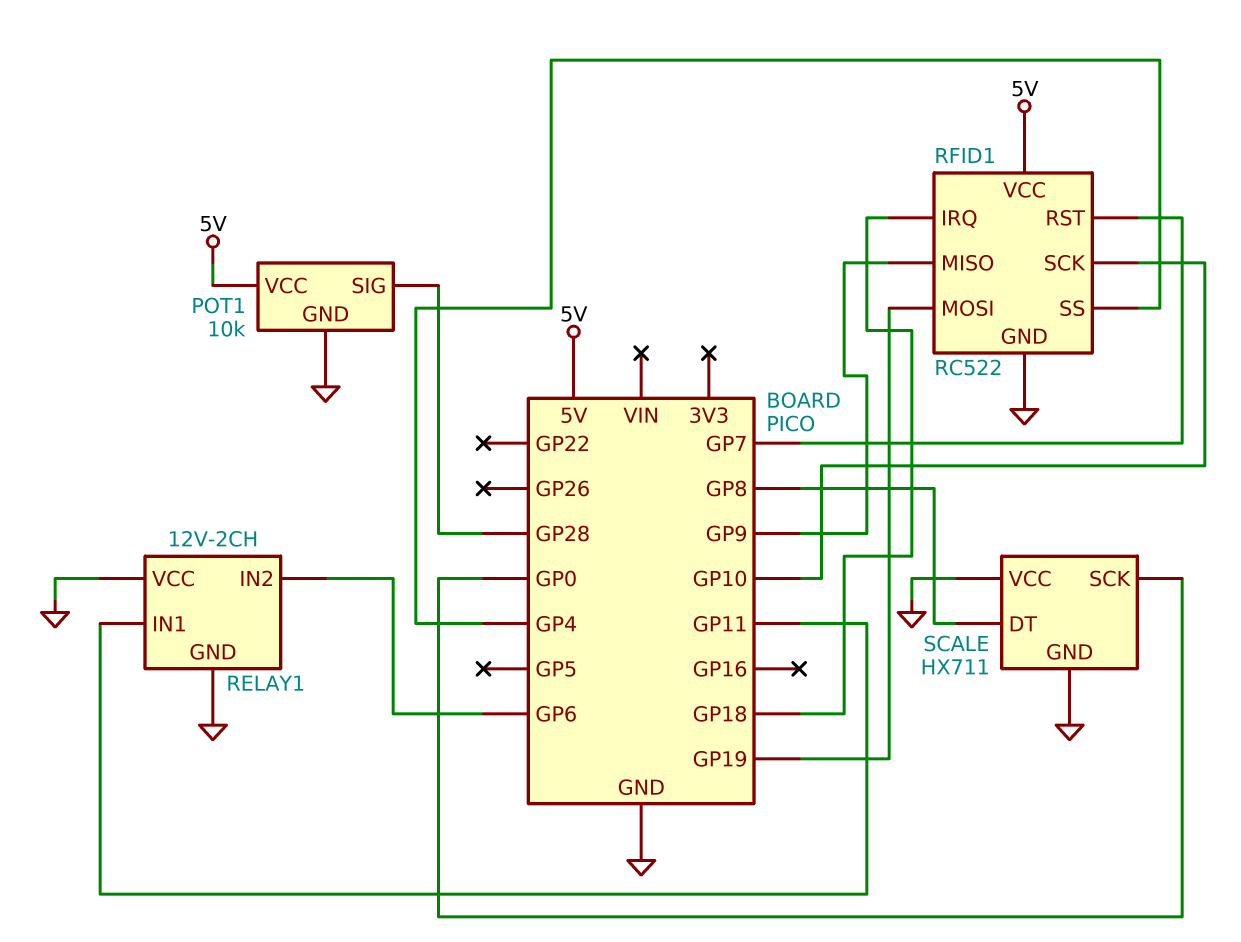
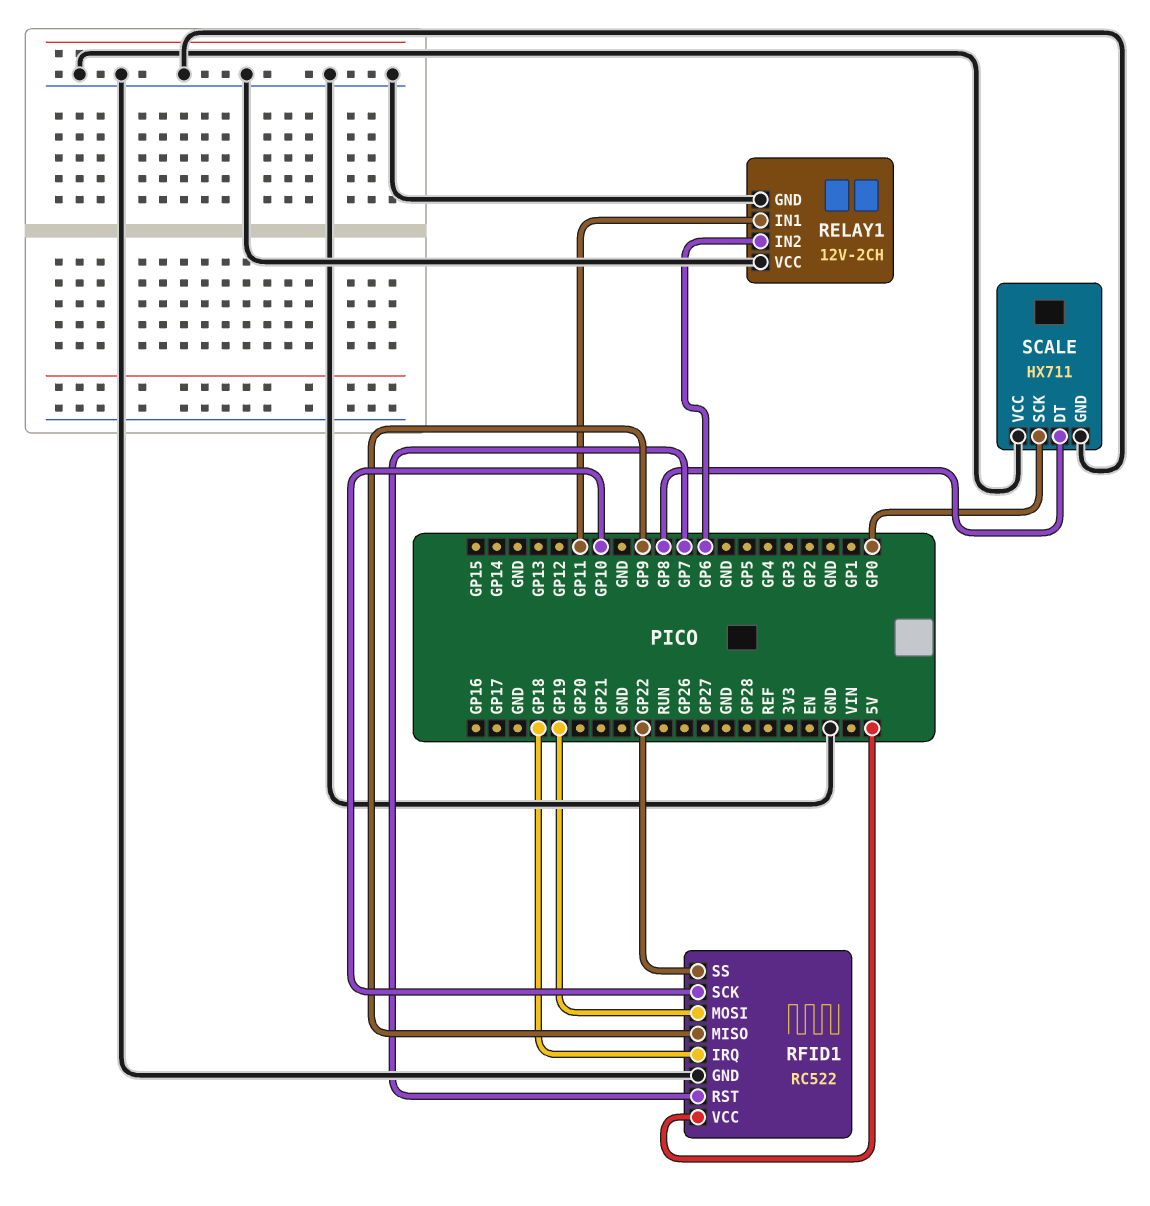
POT1: 10k -> none
POT1 pin GND: GND -> none
POT1 pin SIG: GP28 -> none
POT1 pin VCC: 5V -> none
RFID1 pin SS: GP4 -> GP22

